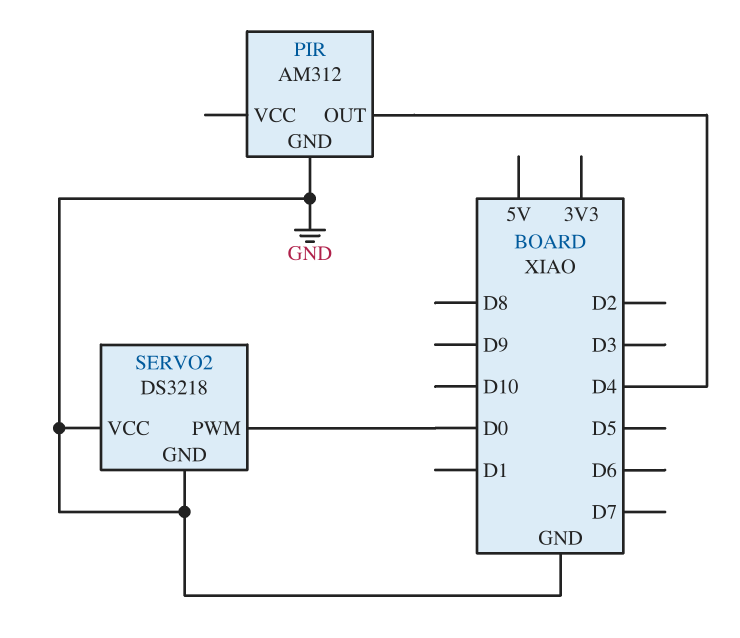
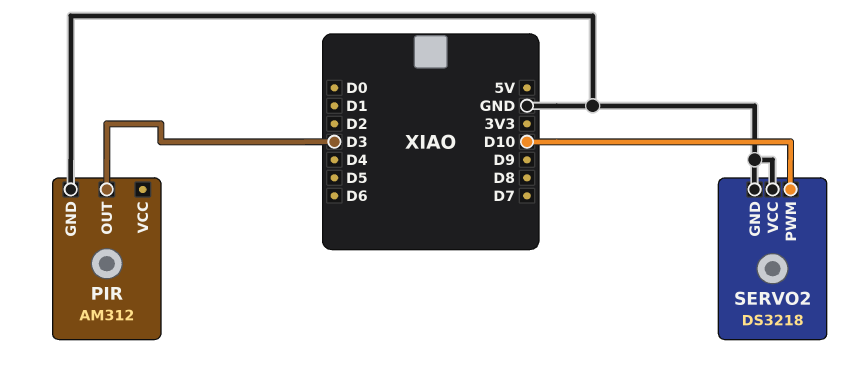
PIR pin OUT: D4 -> D3
SERVO2 pin PWM: D0 -> D10

